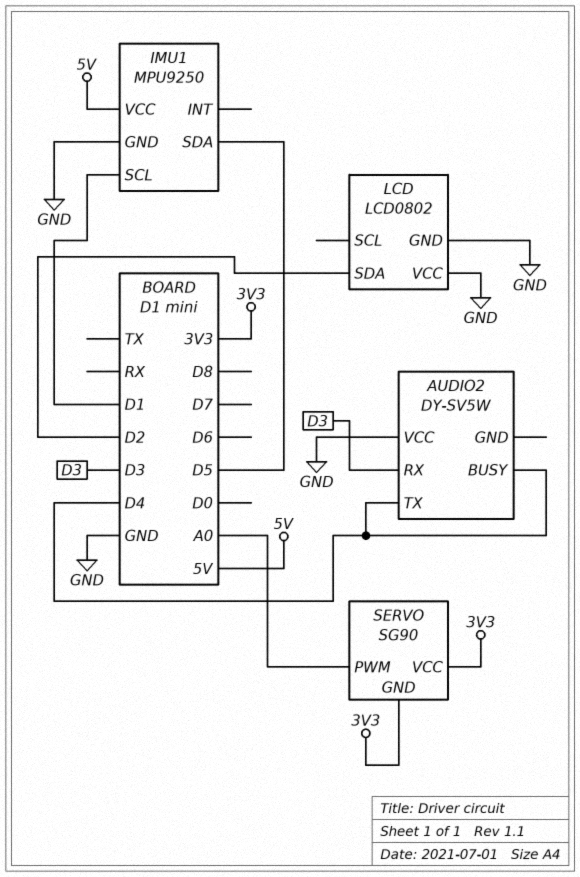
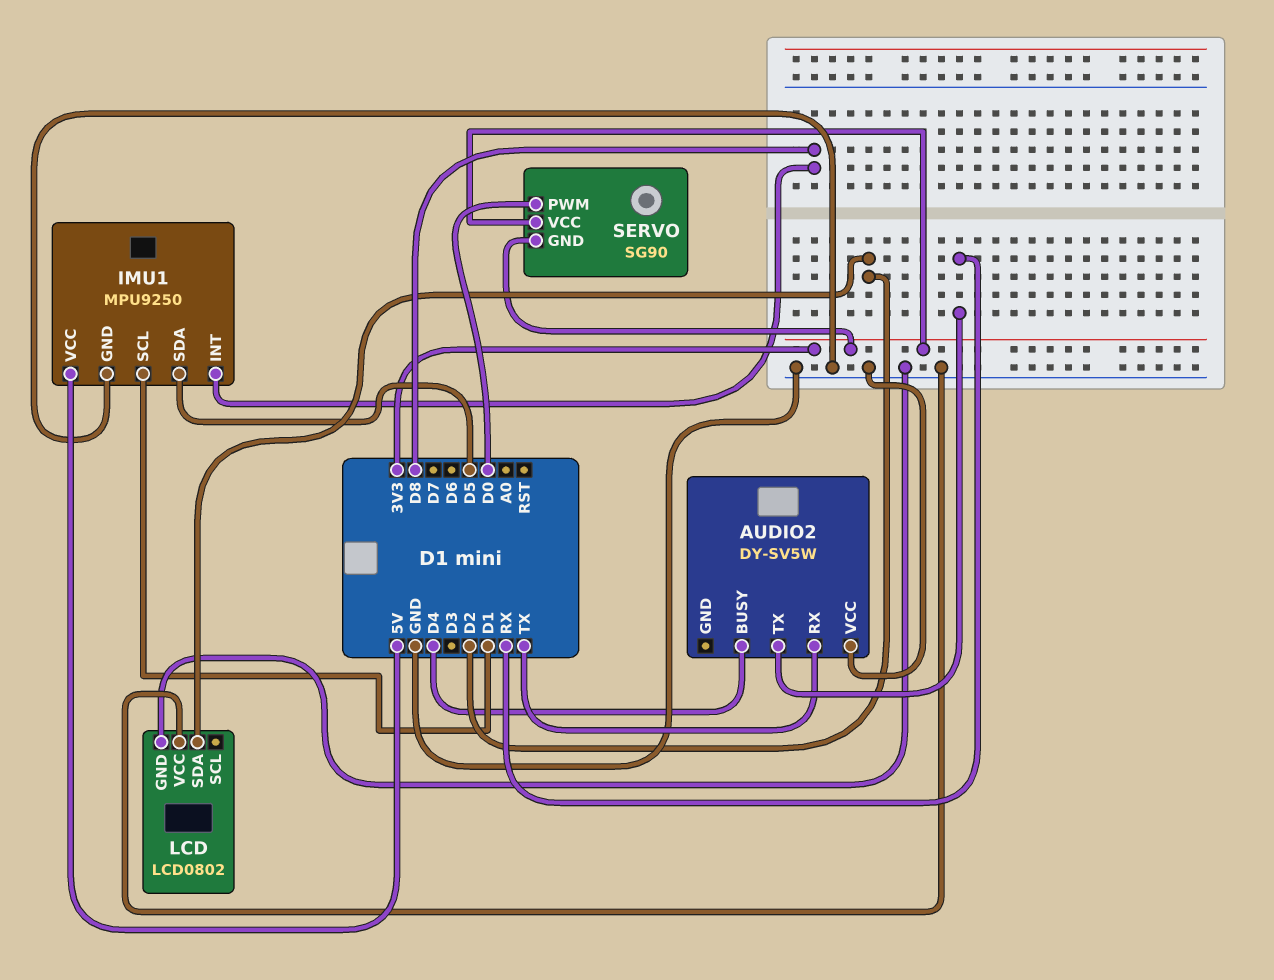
AUDIO2 pin RX: D3 -> TX
AUDIO2 pin TX: D4 -> RX
IMU1 pin INT: none -> D8
SERVO pin PWM: A0 -> D0

